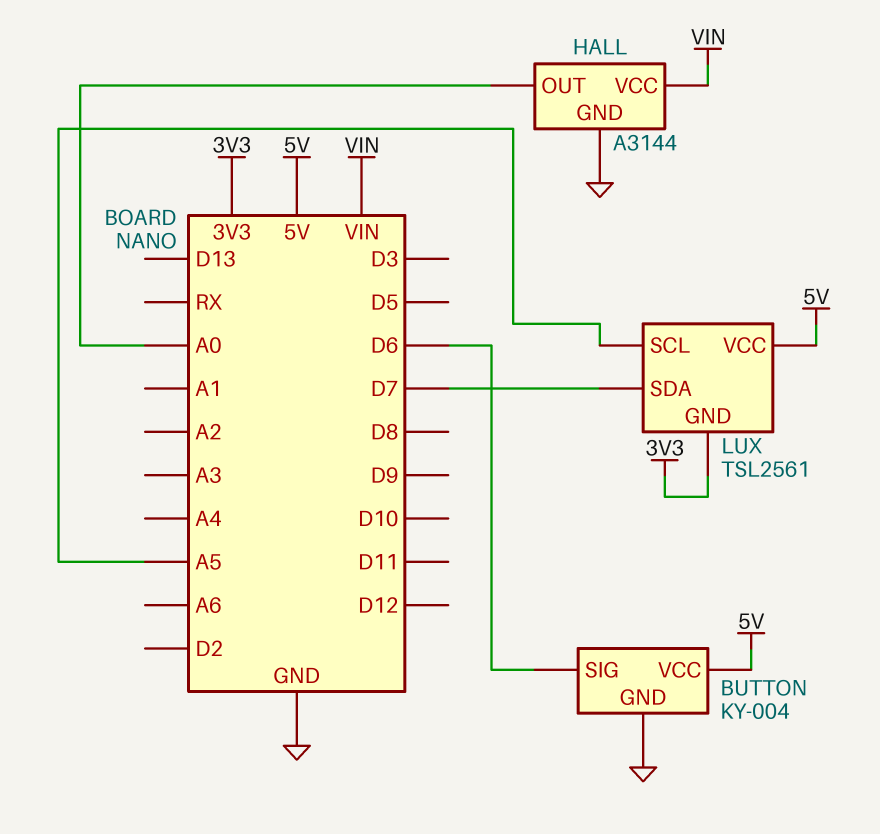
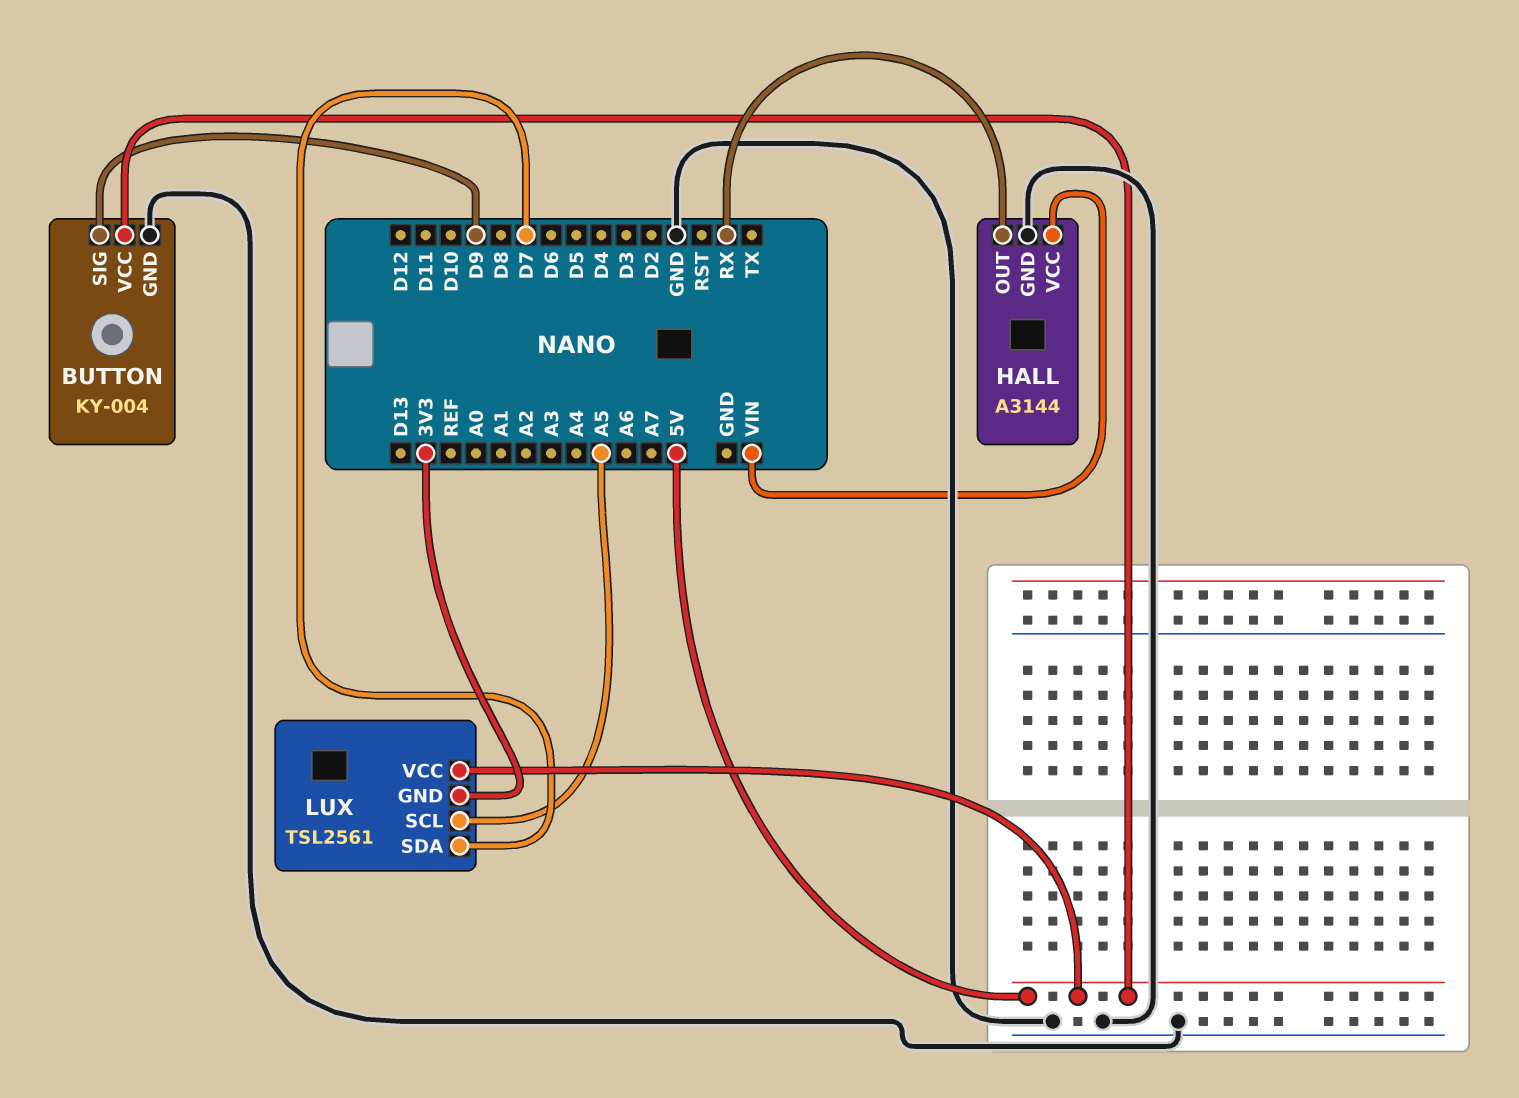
BUTTON pin SIG: D6 -> D9
HALL pin OUT: A0 -> RX

